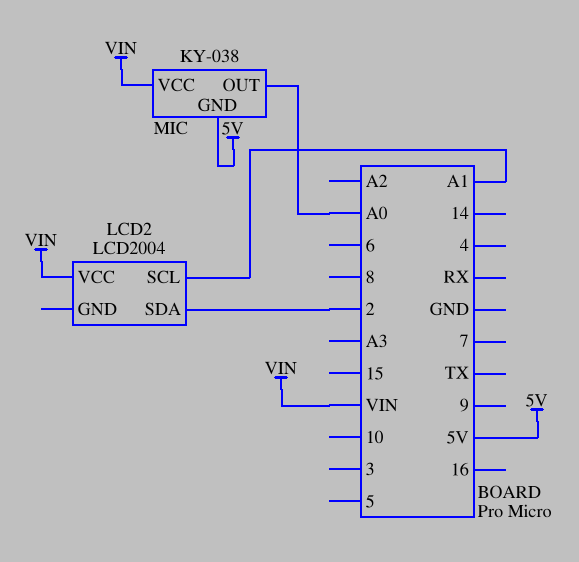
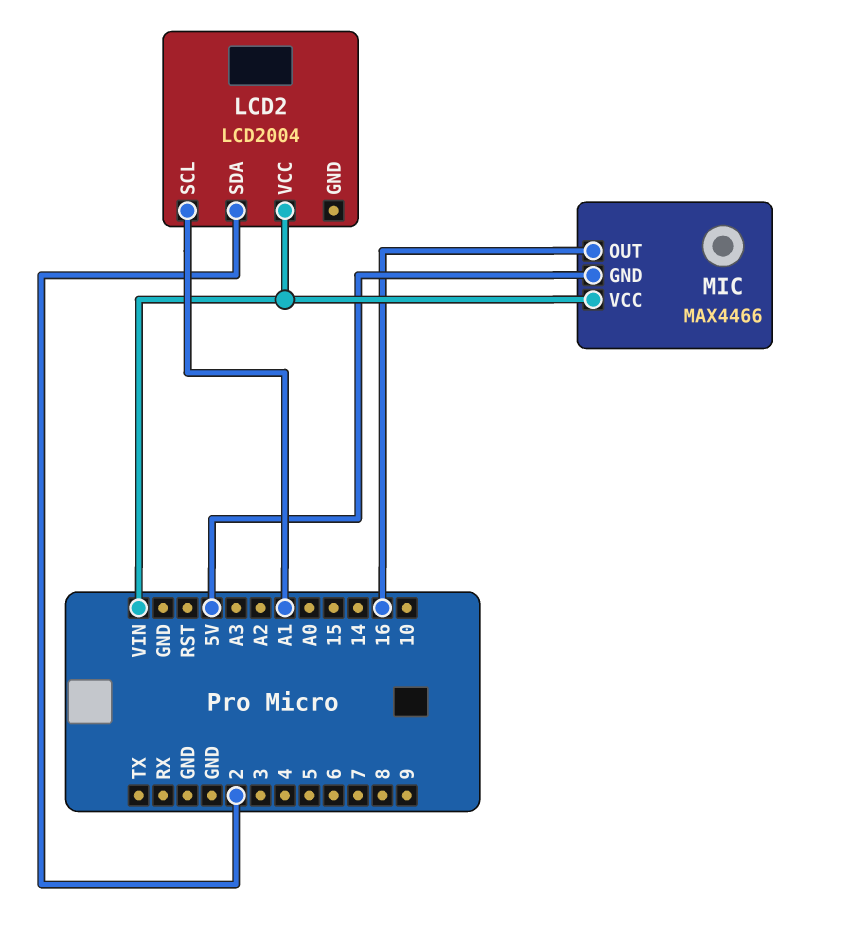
MIC: KY-038 -> MAX4466
MIC pin OUT: A0 -> 16

